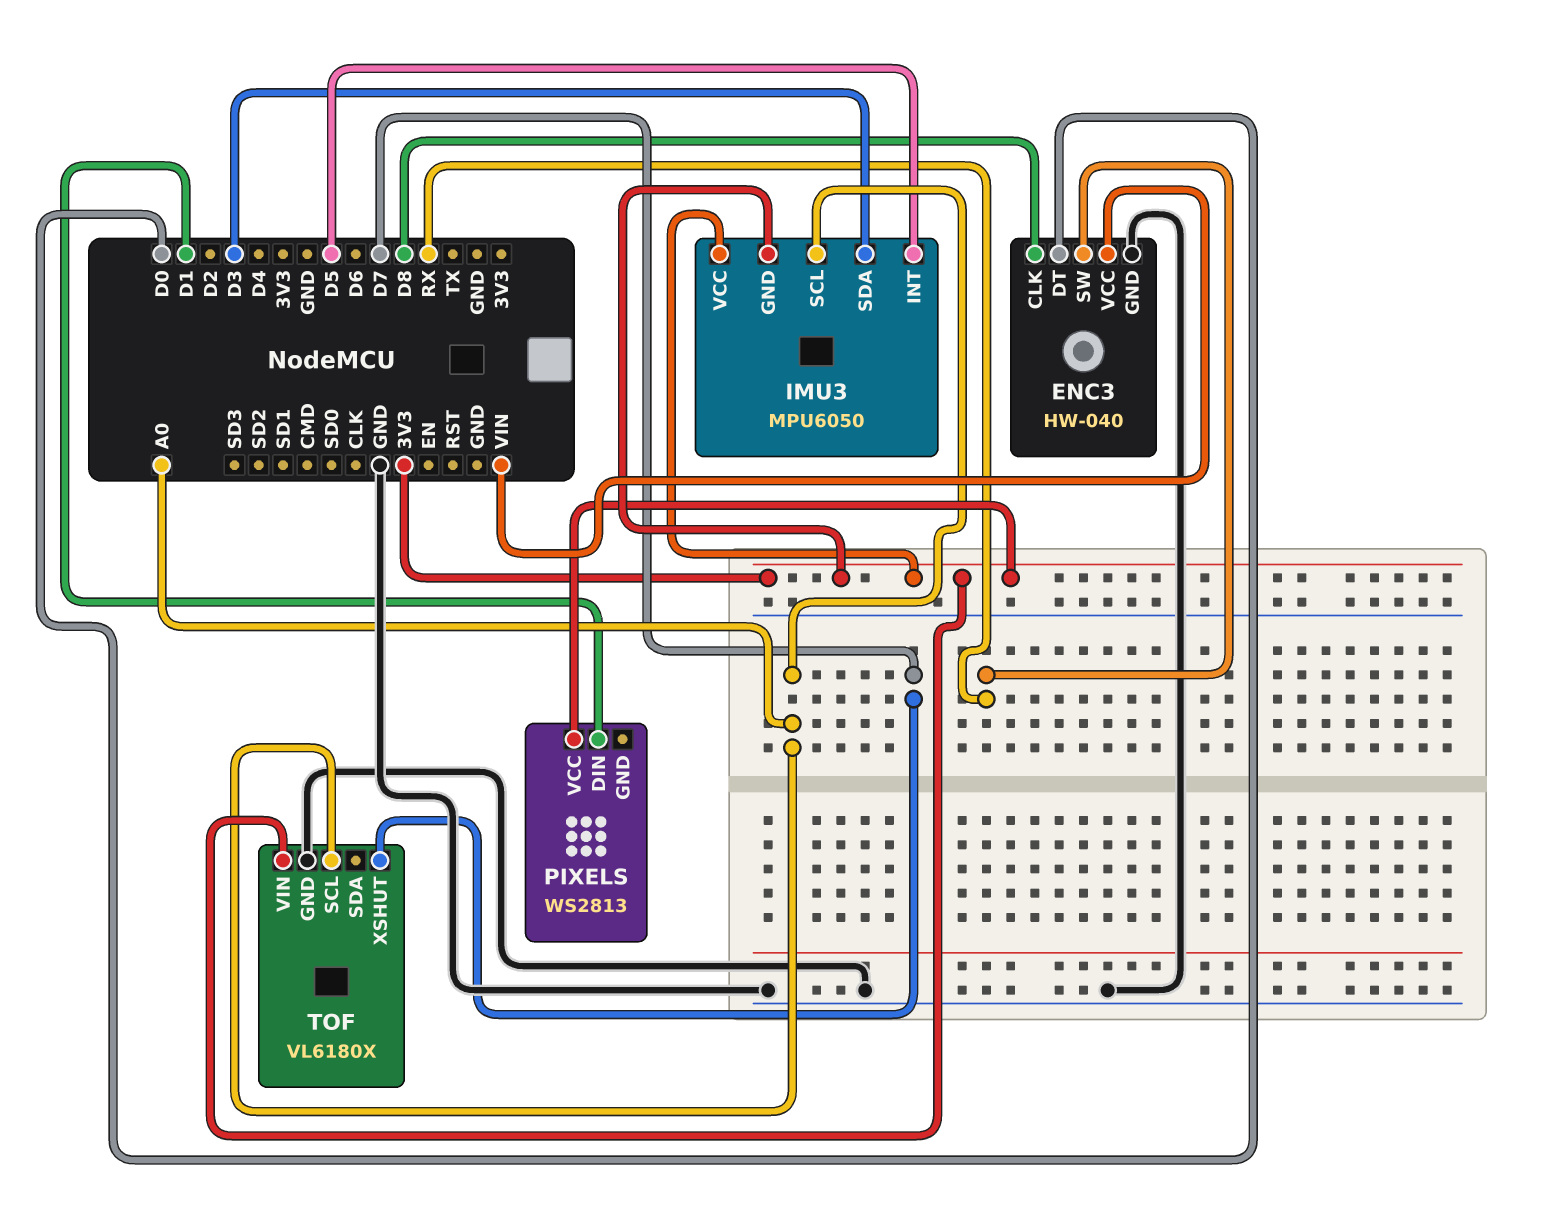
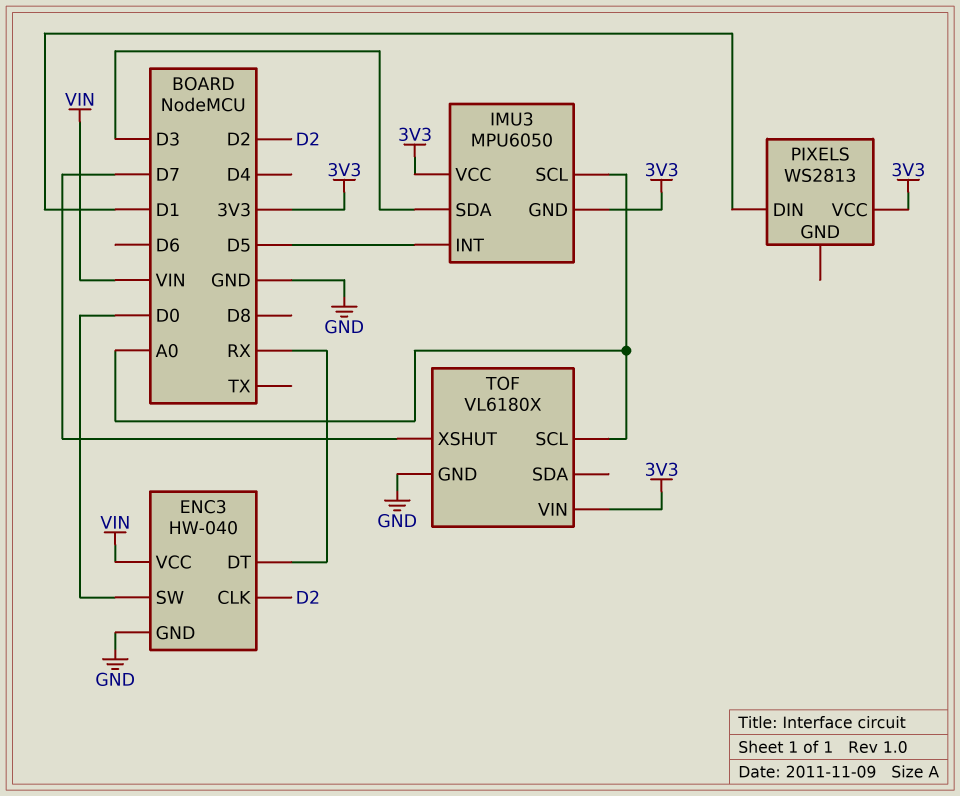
ENC3 pin CLK: D8 -> D2
ENC3 pin DT: D0 -> RX
ENC3 pin SW: RX -> D0

